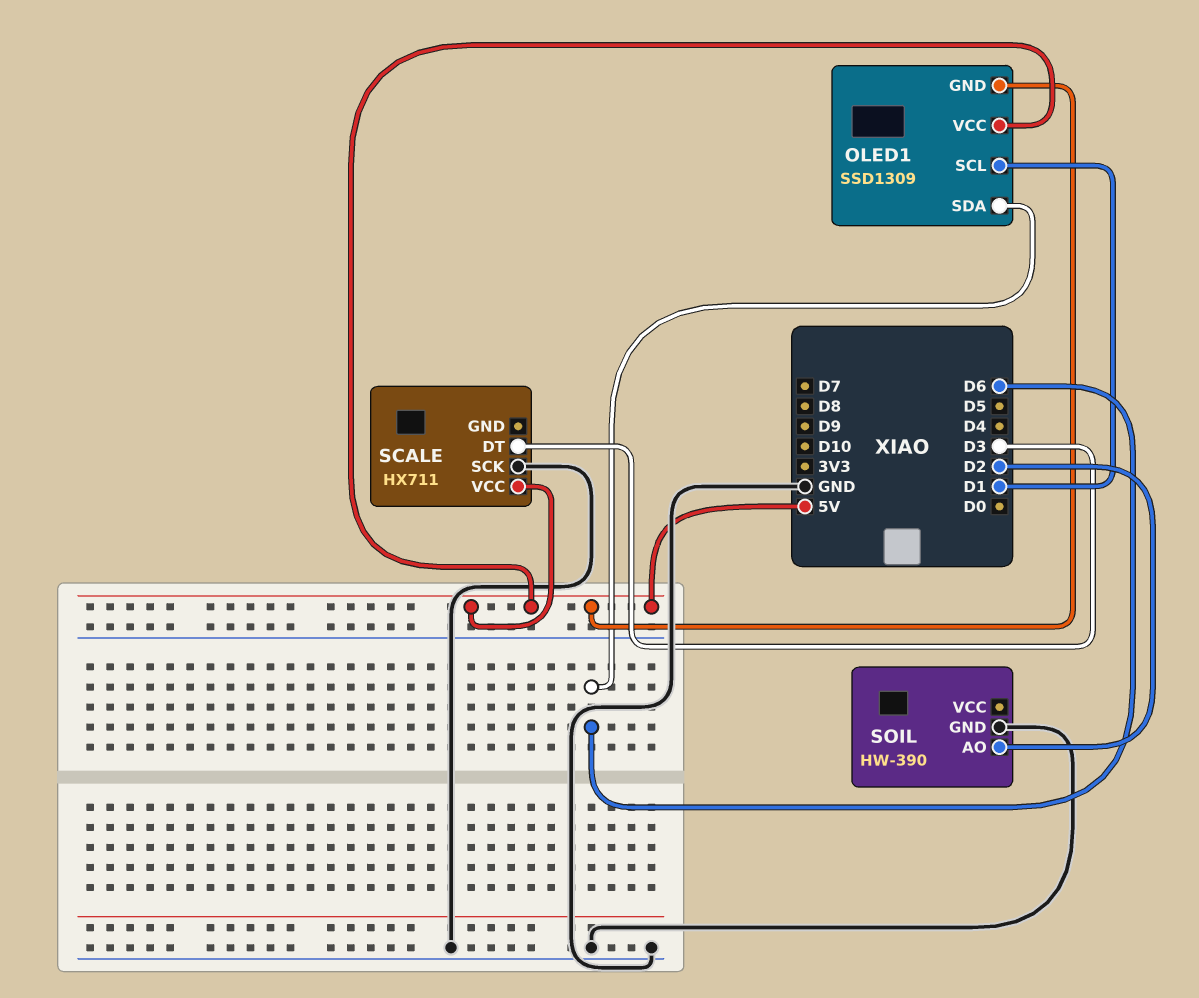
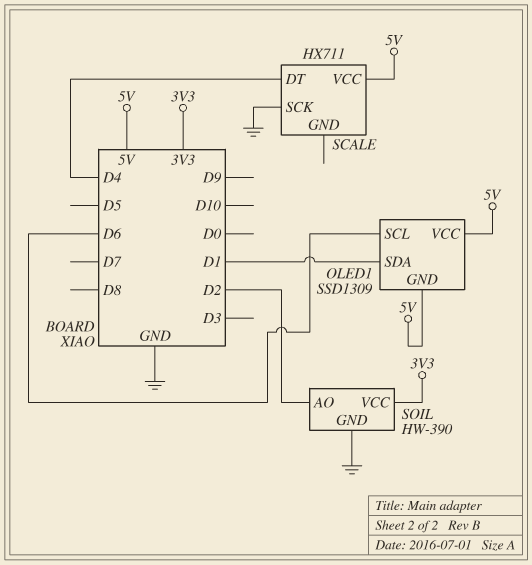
OLED1 pin SCL: D1 -> D6
OLED1 pin SDA: D6 -> D1
SCALE pin DT: D3 -> D4
SOIL pin VCC: none -> 3V3

